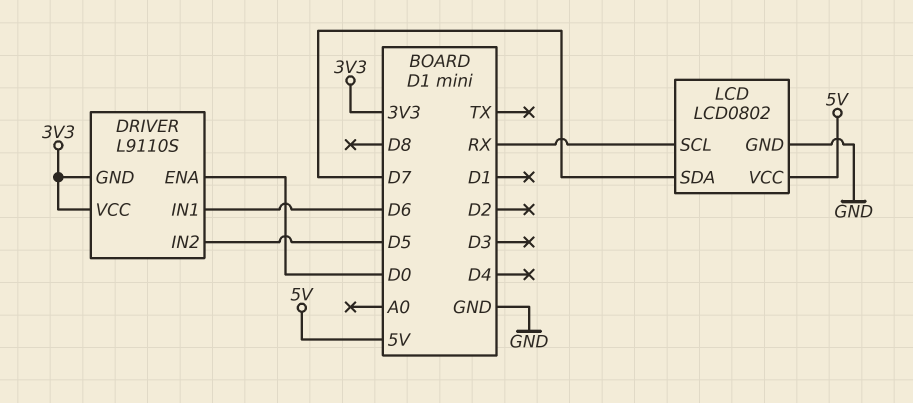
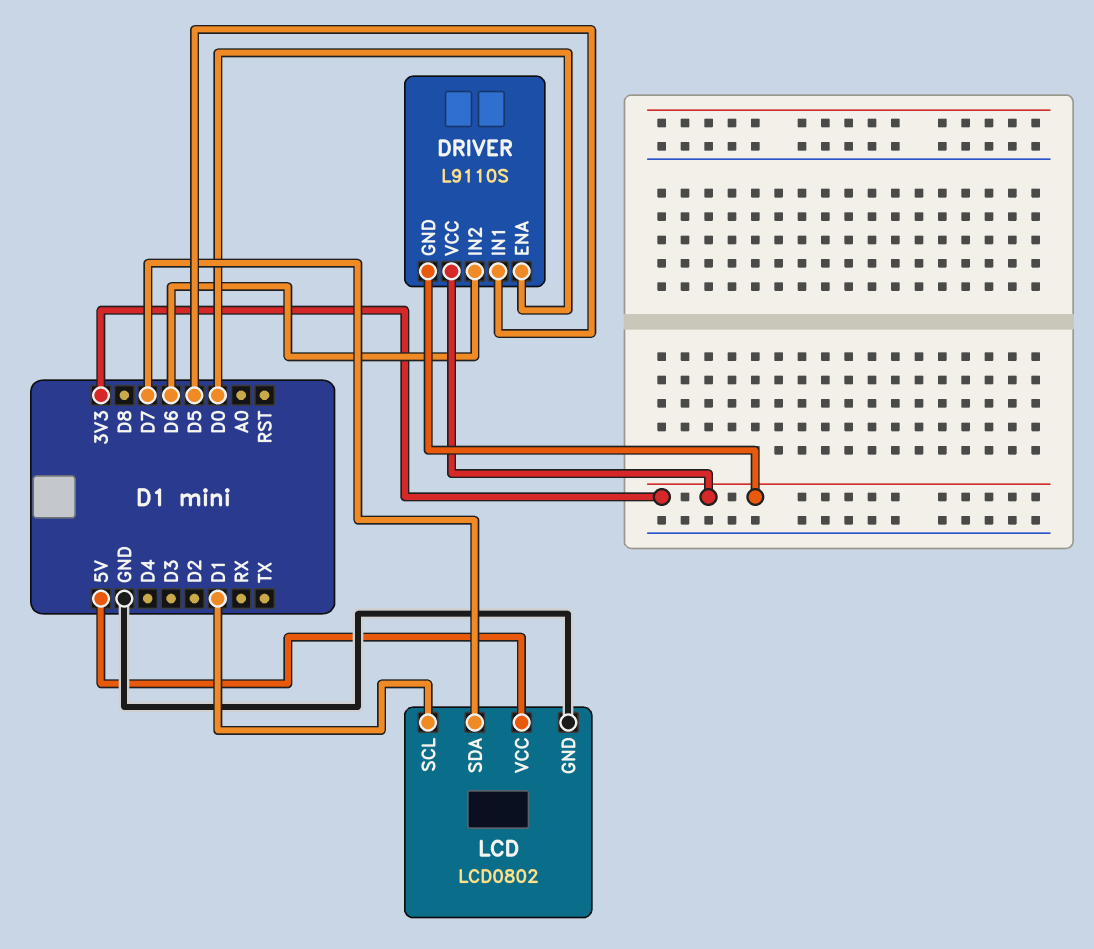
DRIVER pin IN1: D6 -> D5
DRIVER pin IN2: D5 -> D6
LCD pin SCL: RX -> D1

